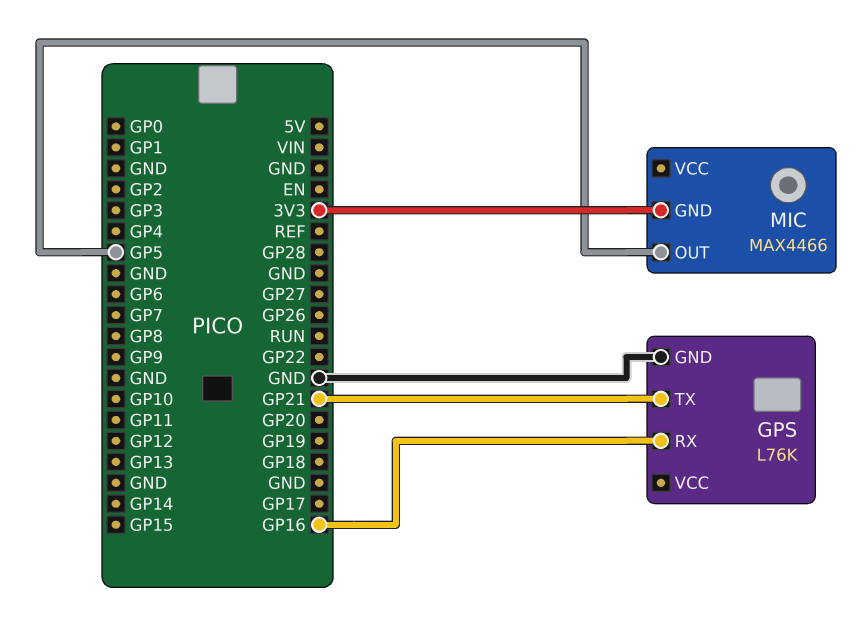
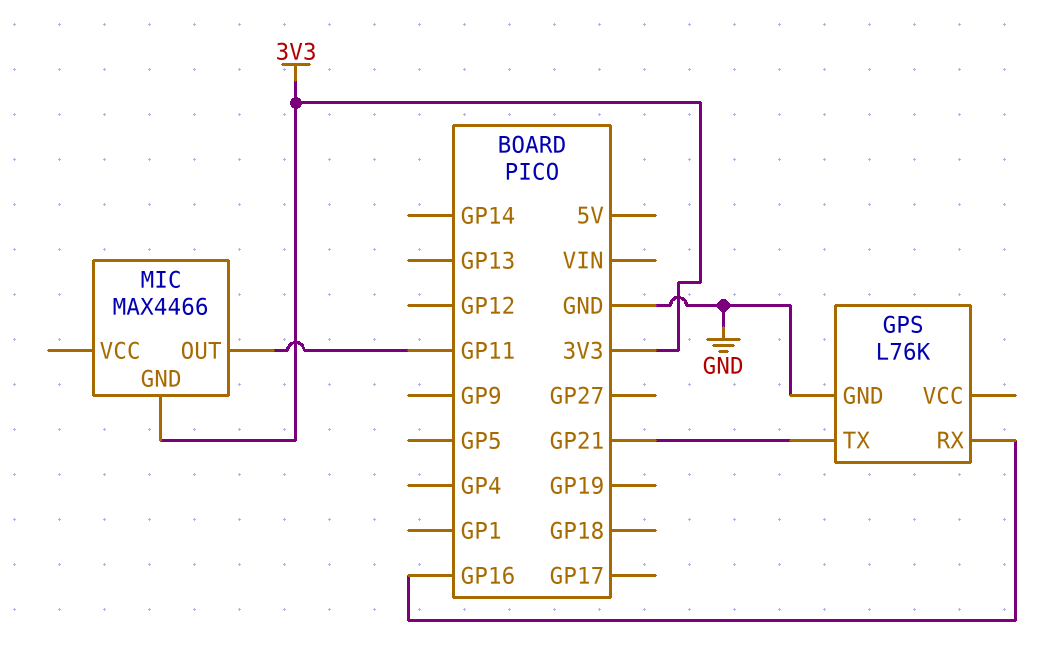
MIC pin OUT: GP5 -> GP11

